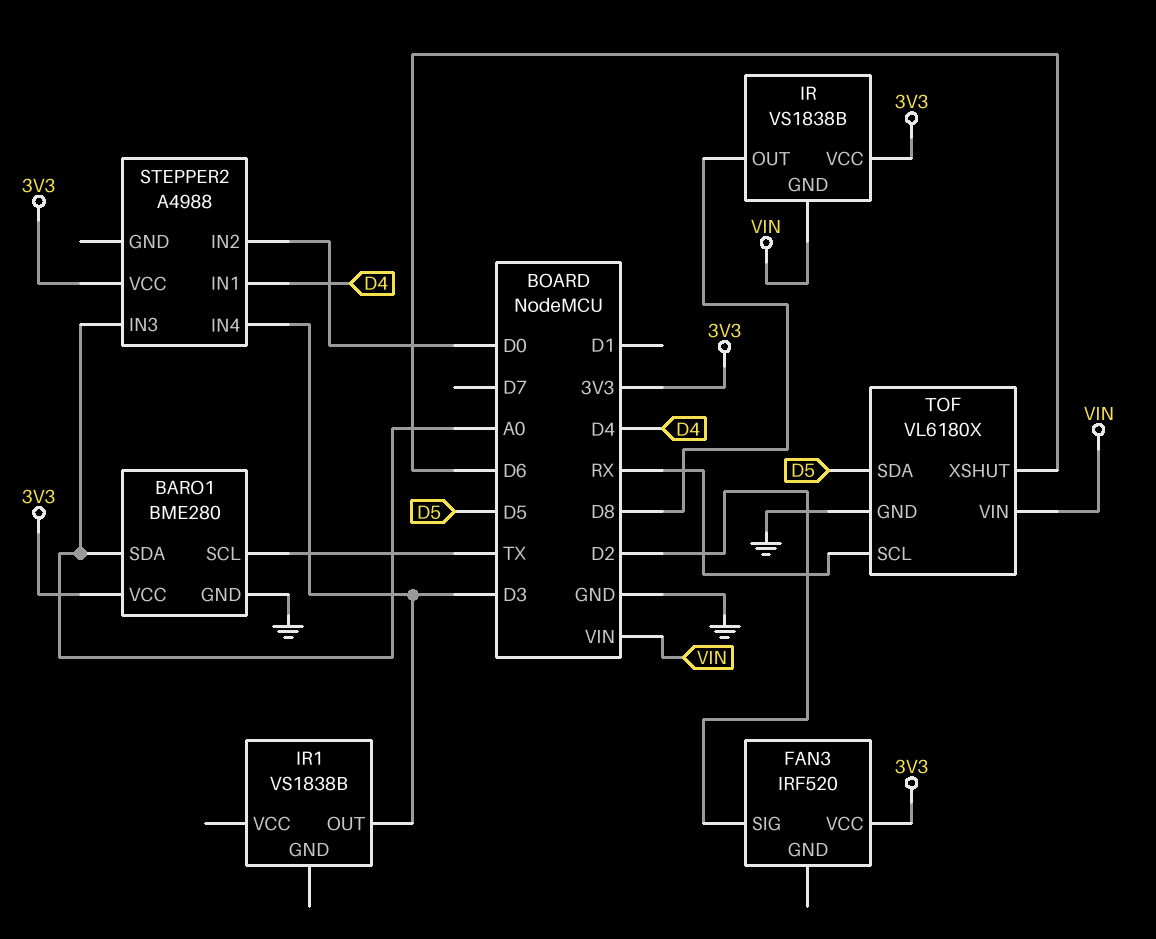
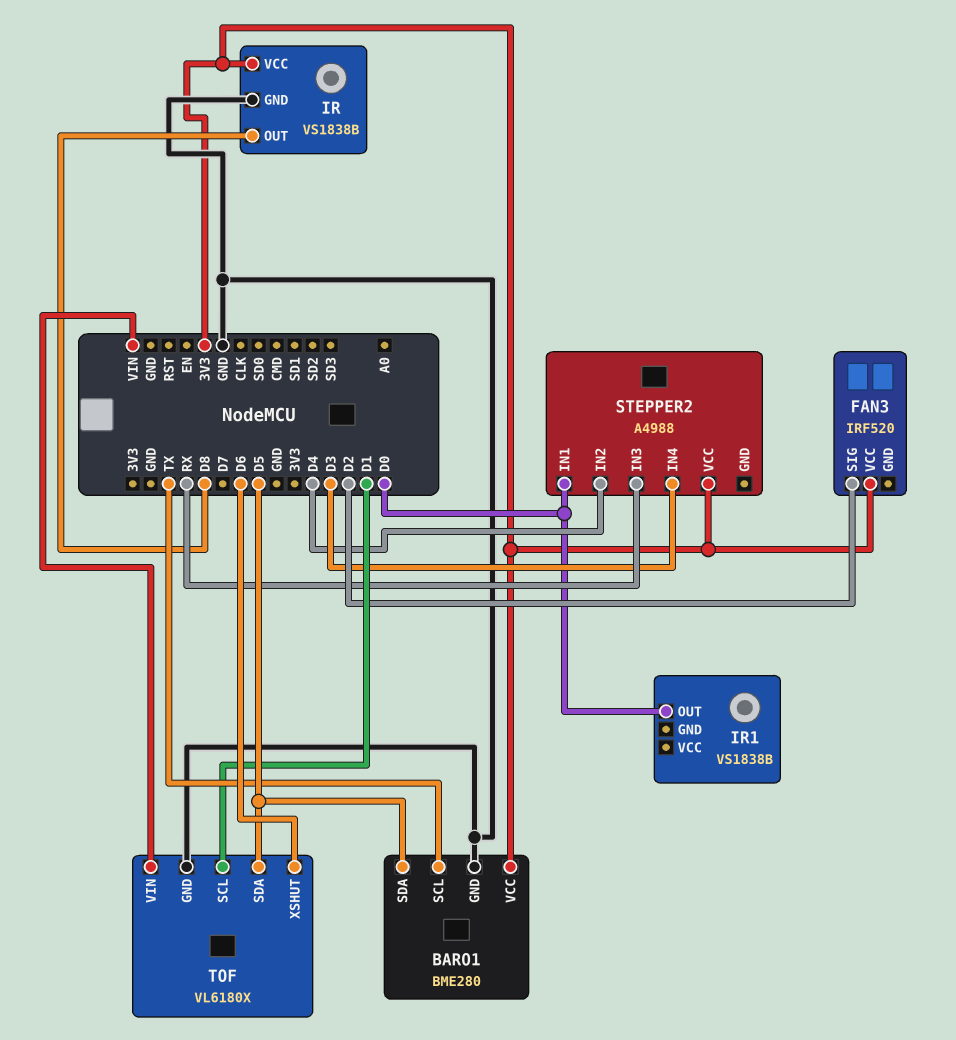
BARO1 pin SDA: A0 -> D5
IR pin GND: VIN -> GND
IR1 pin OUT: D3 -> D0
STEPPER2 pin IN1: D4 -> D0
STEPPER2 pin IN2: D0 -> D4
STEPPER2 pin IN3: A0 -> RX
TOF pin SCL: RX -> D1

